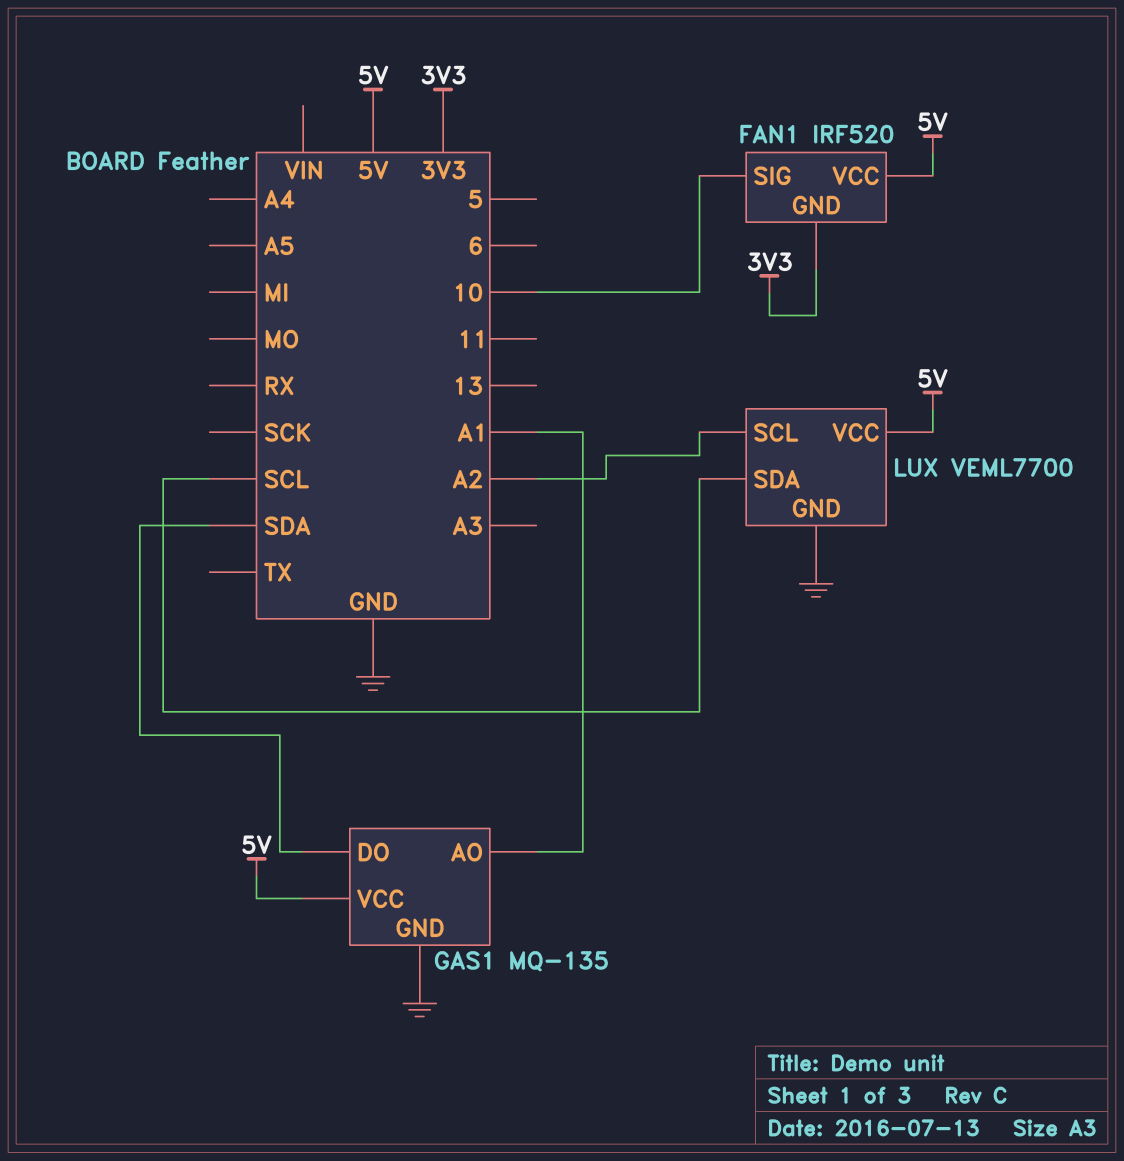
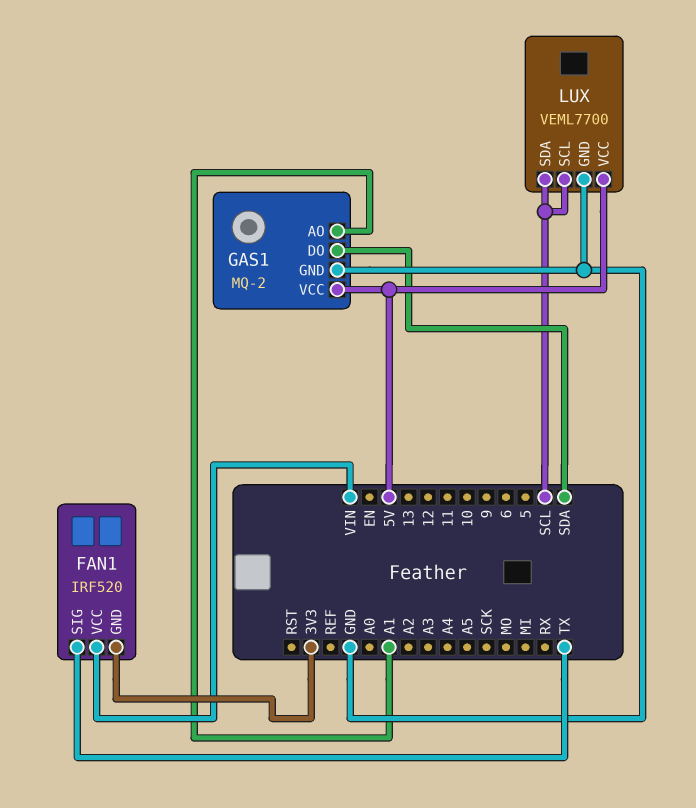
FAN1 pin SIG: 10 -> TX
FAN1 pin VCC: 5V -> VIN
GAS1: MQ-135 -> MQ-2
LUX pin SCL: A2 -> SCL

